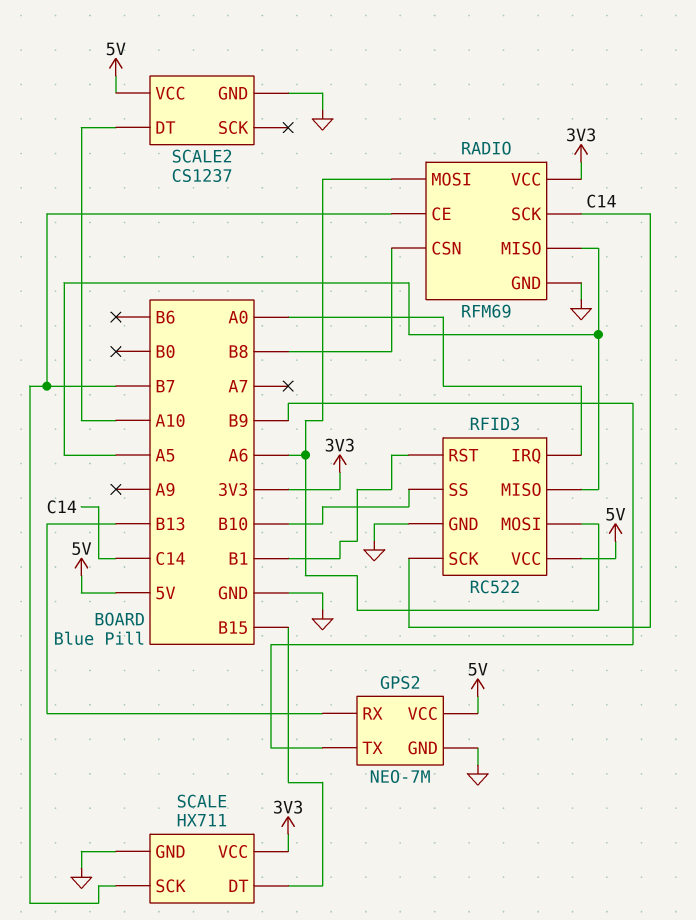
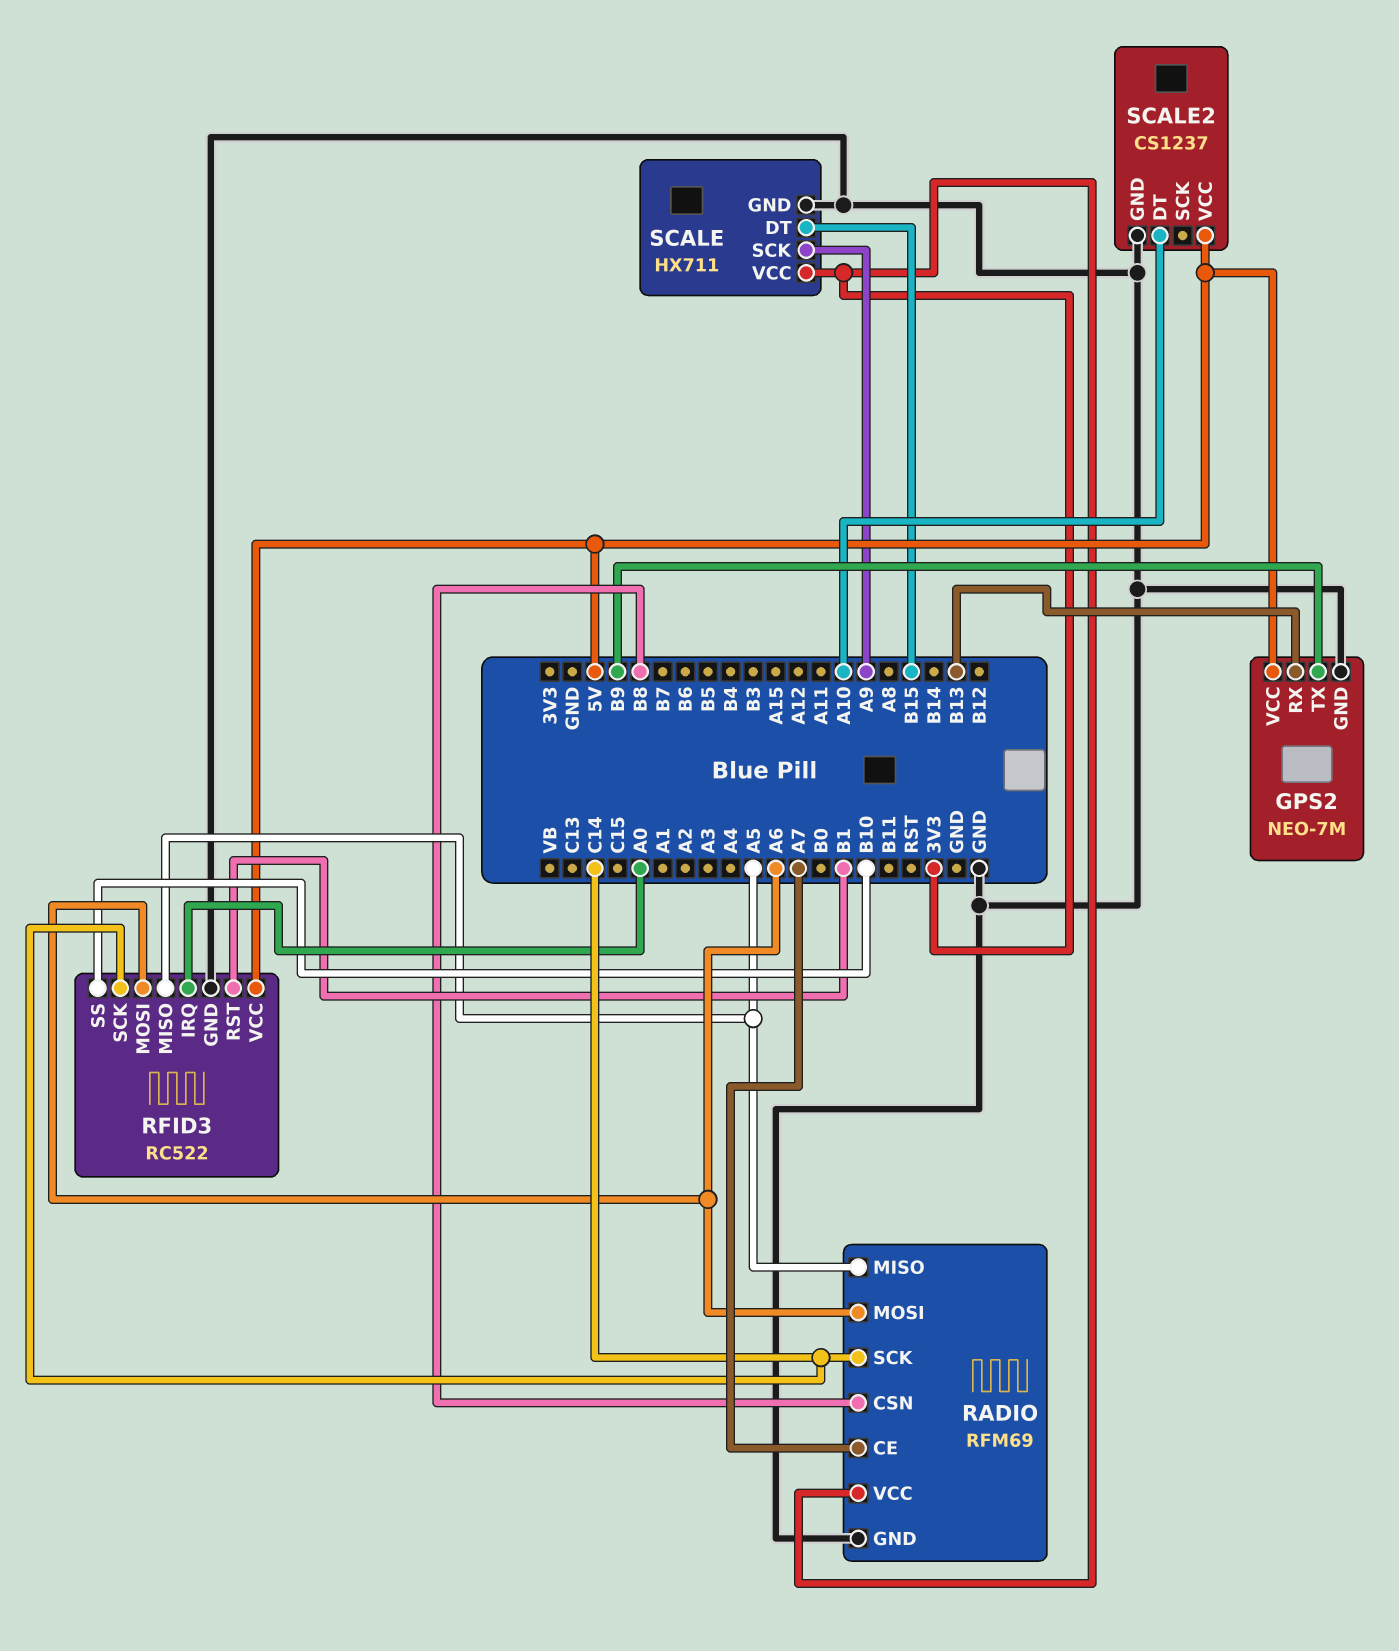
RADIO pin CE: B7 -> A7
SCALE pin SCK: B7 -> A9

